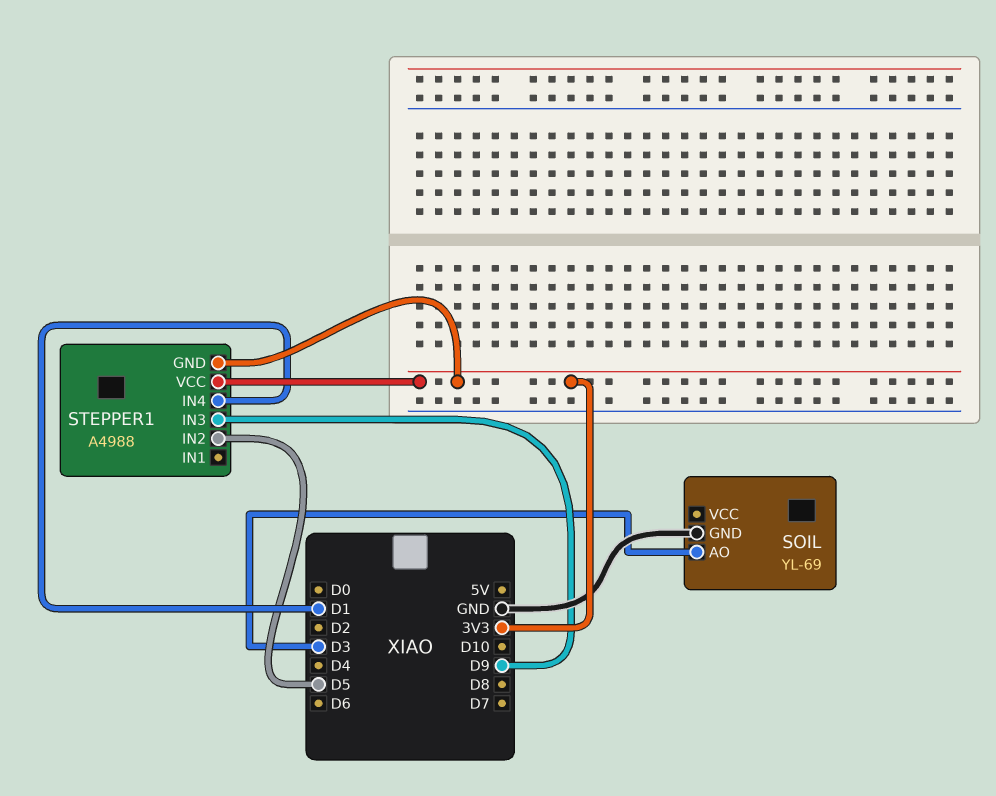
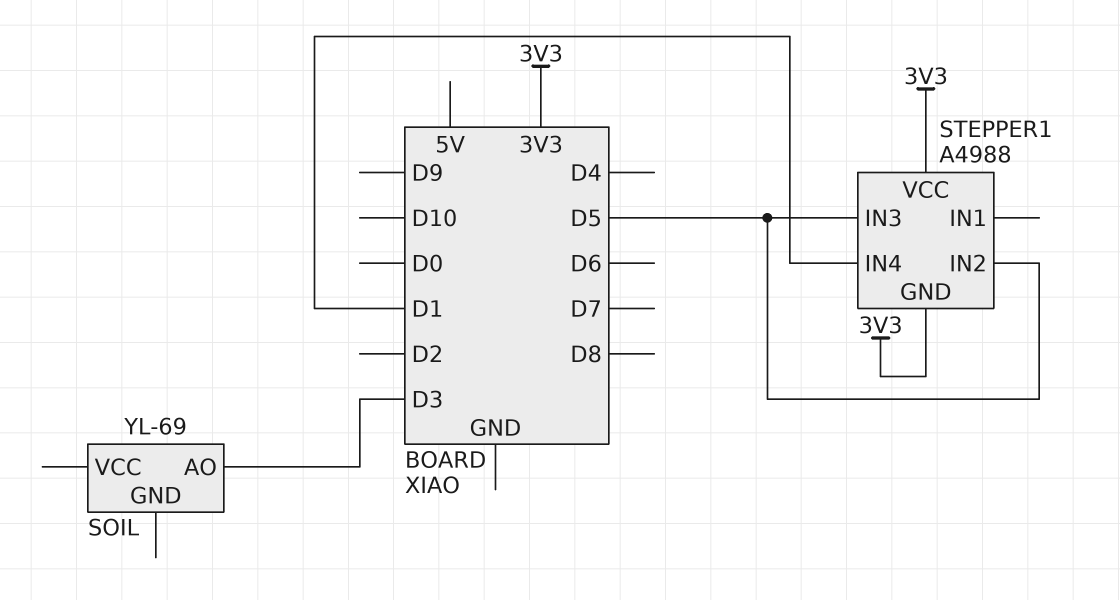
SOIL pin GND: GND -> none
STEPPER1 pin IN3: D9 -> D5

